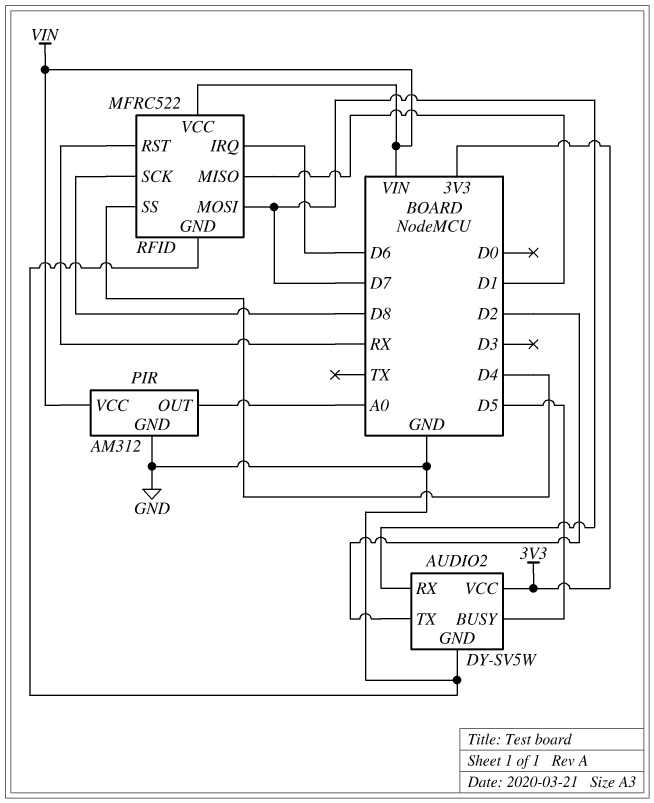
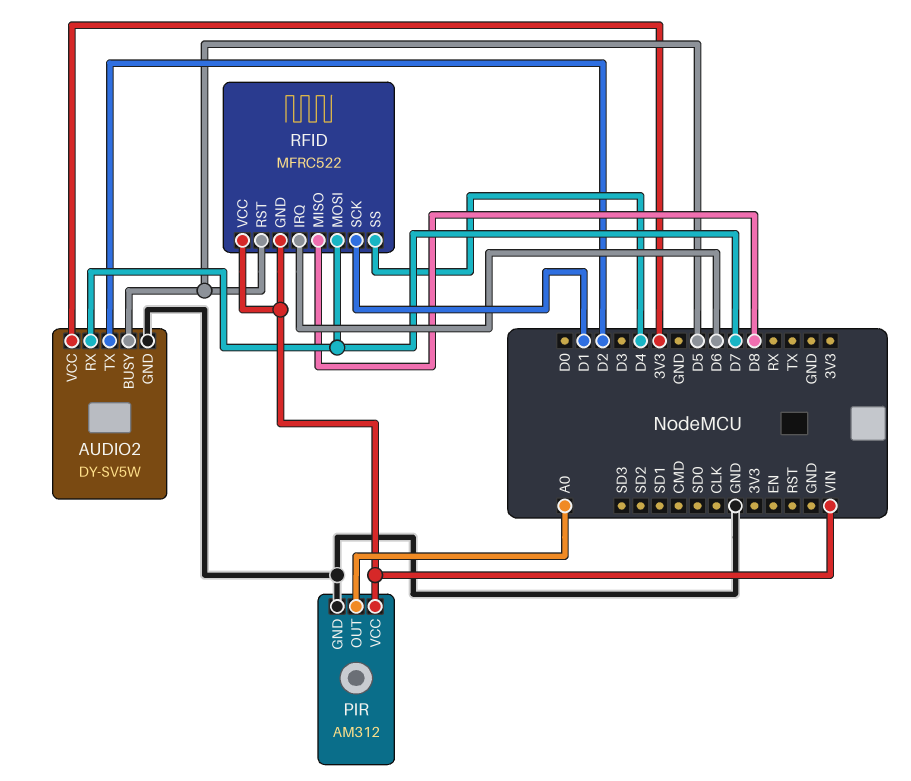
RFID pin GND: GND -> VIN
RFID pin MISO: D1 -> D8
RFID pin RST: RX -> D5
RFID pin SCK: D8 -> D1

